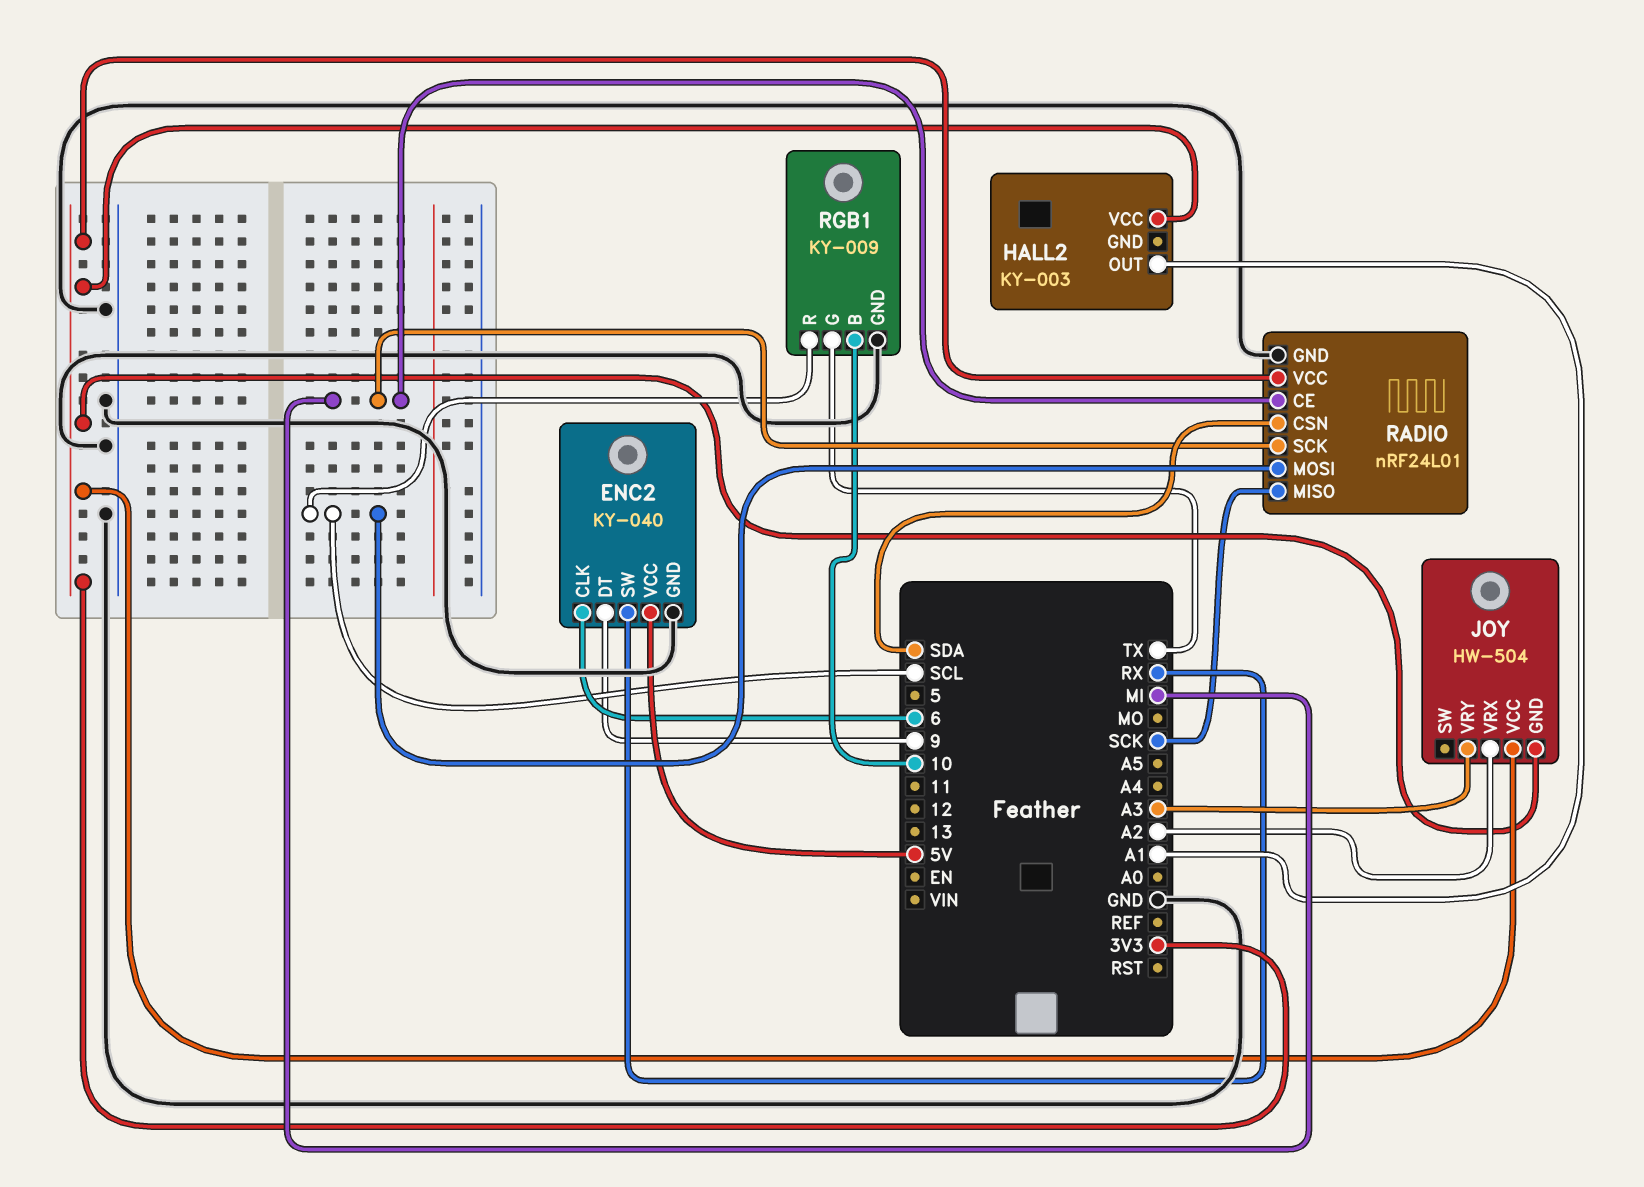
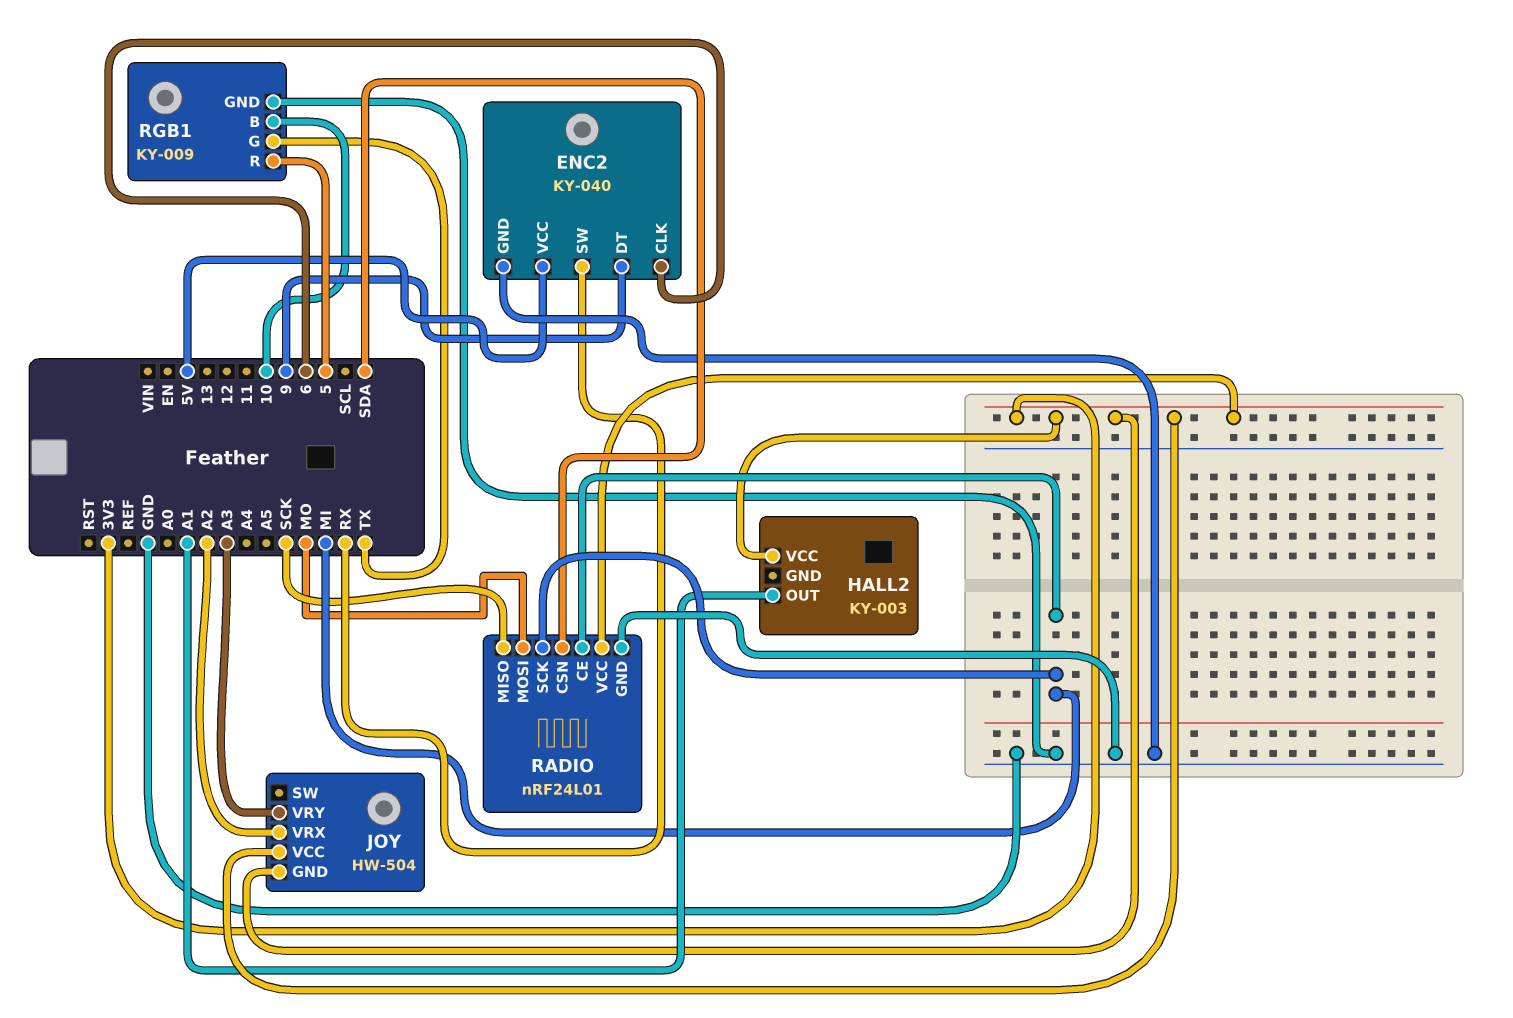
RADIO pin MOSI: SCL -> MO
RGB1 pin R: SCL -> 5

